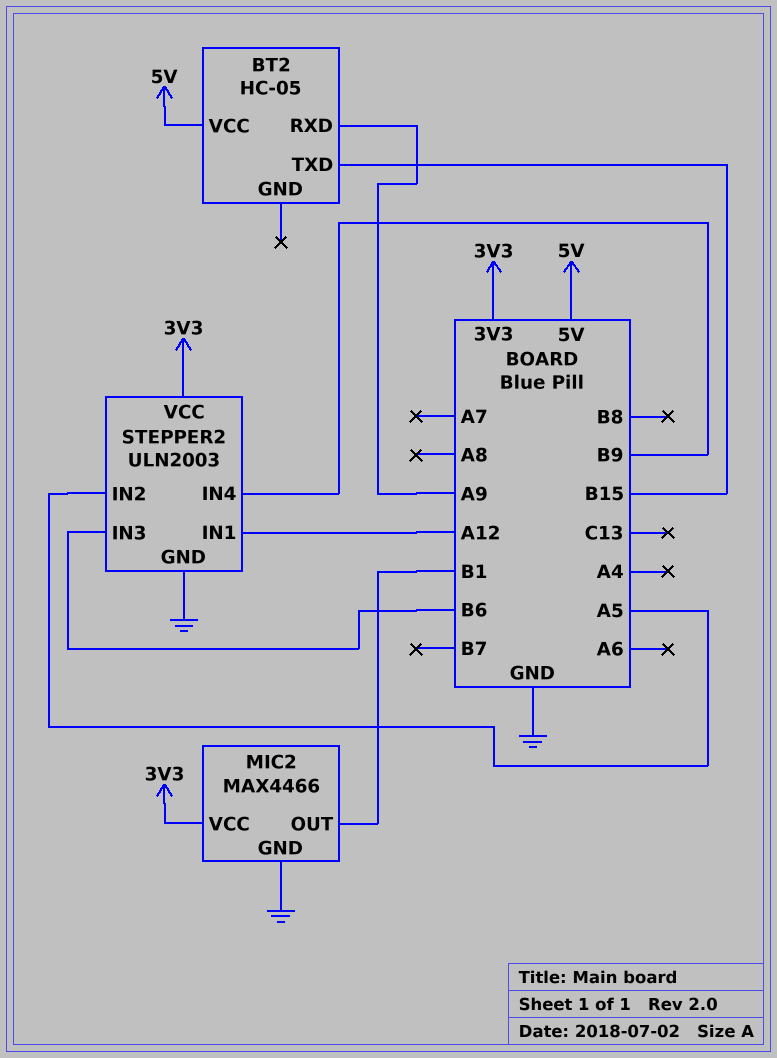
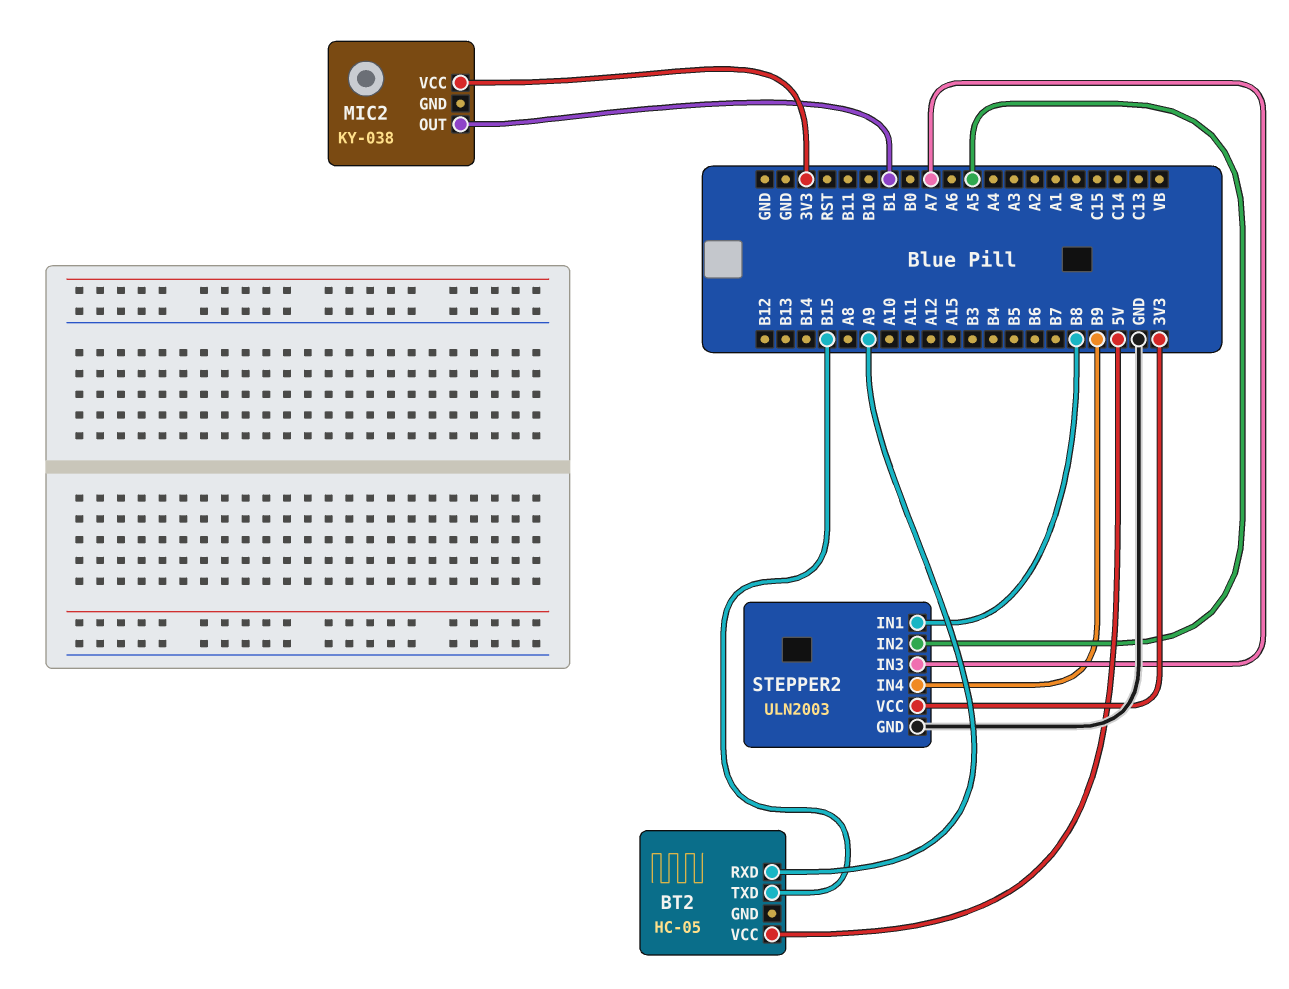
MIC2: MAX4466 -> KY-038
MIC2 pin GND: GND -> none
STEPPER2 pin IN1: A12 -> B8
STEPPER2 pin IN3: B6 -> A7

